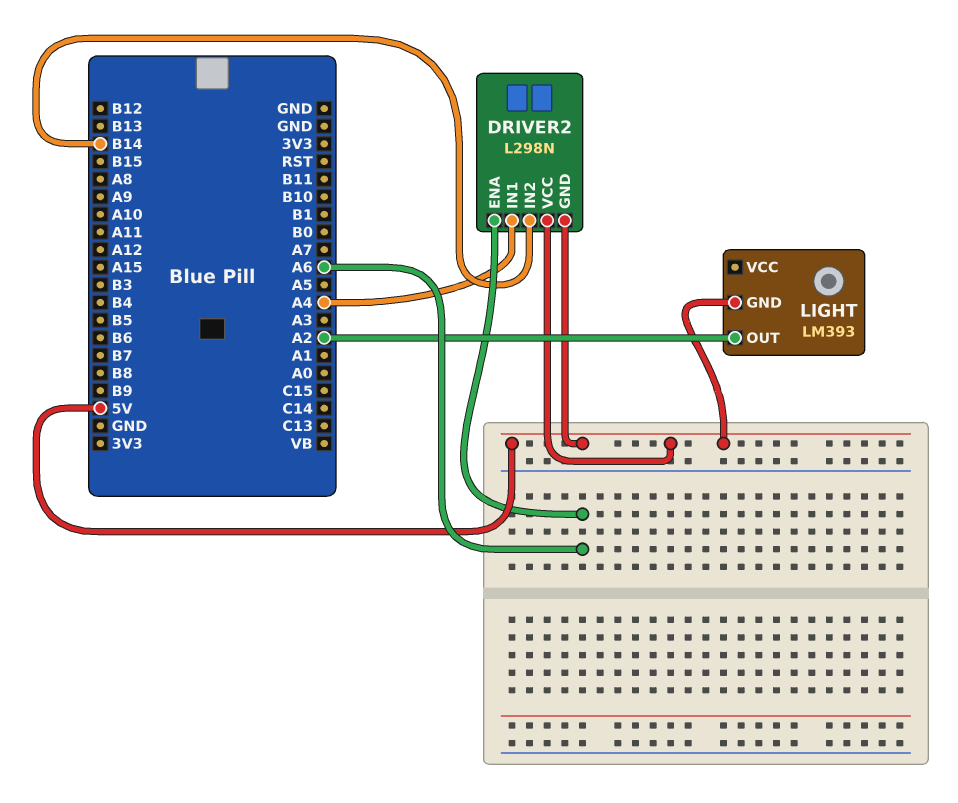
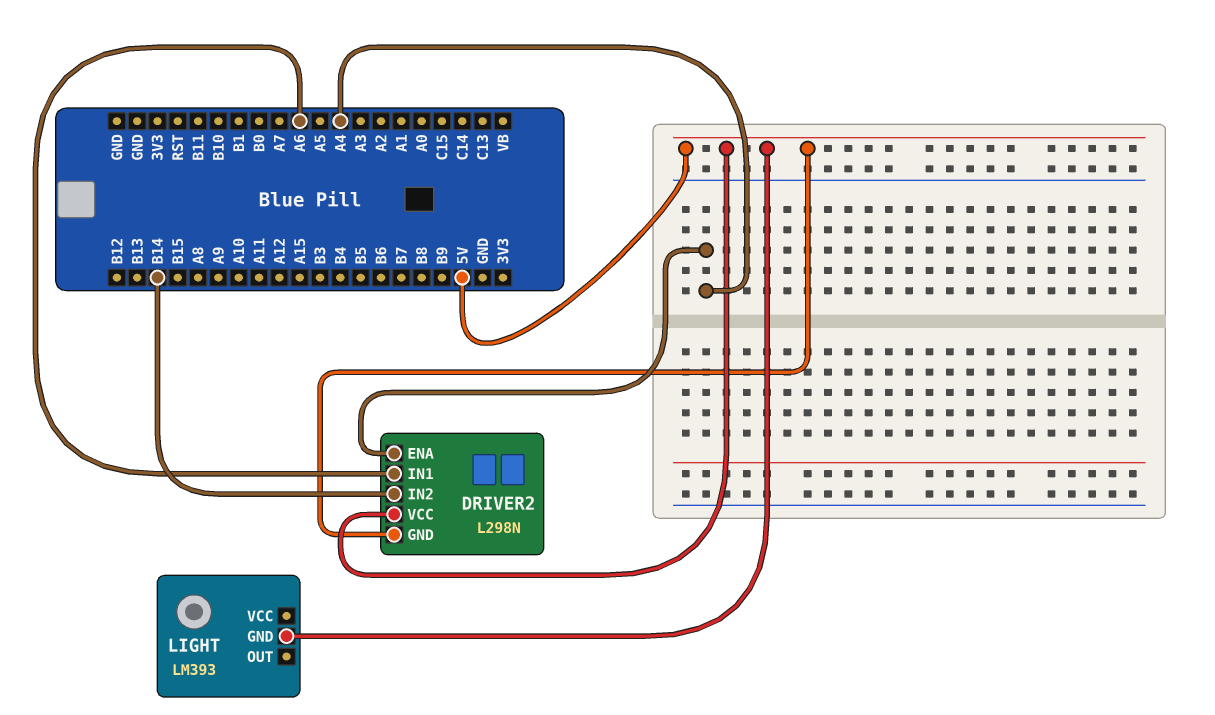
DRIVER2 pin ENA: A6 -> A4
DRIVER2 pin IN1: A4 -> A6
LIGHT pin OUT: A2 -> none

